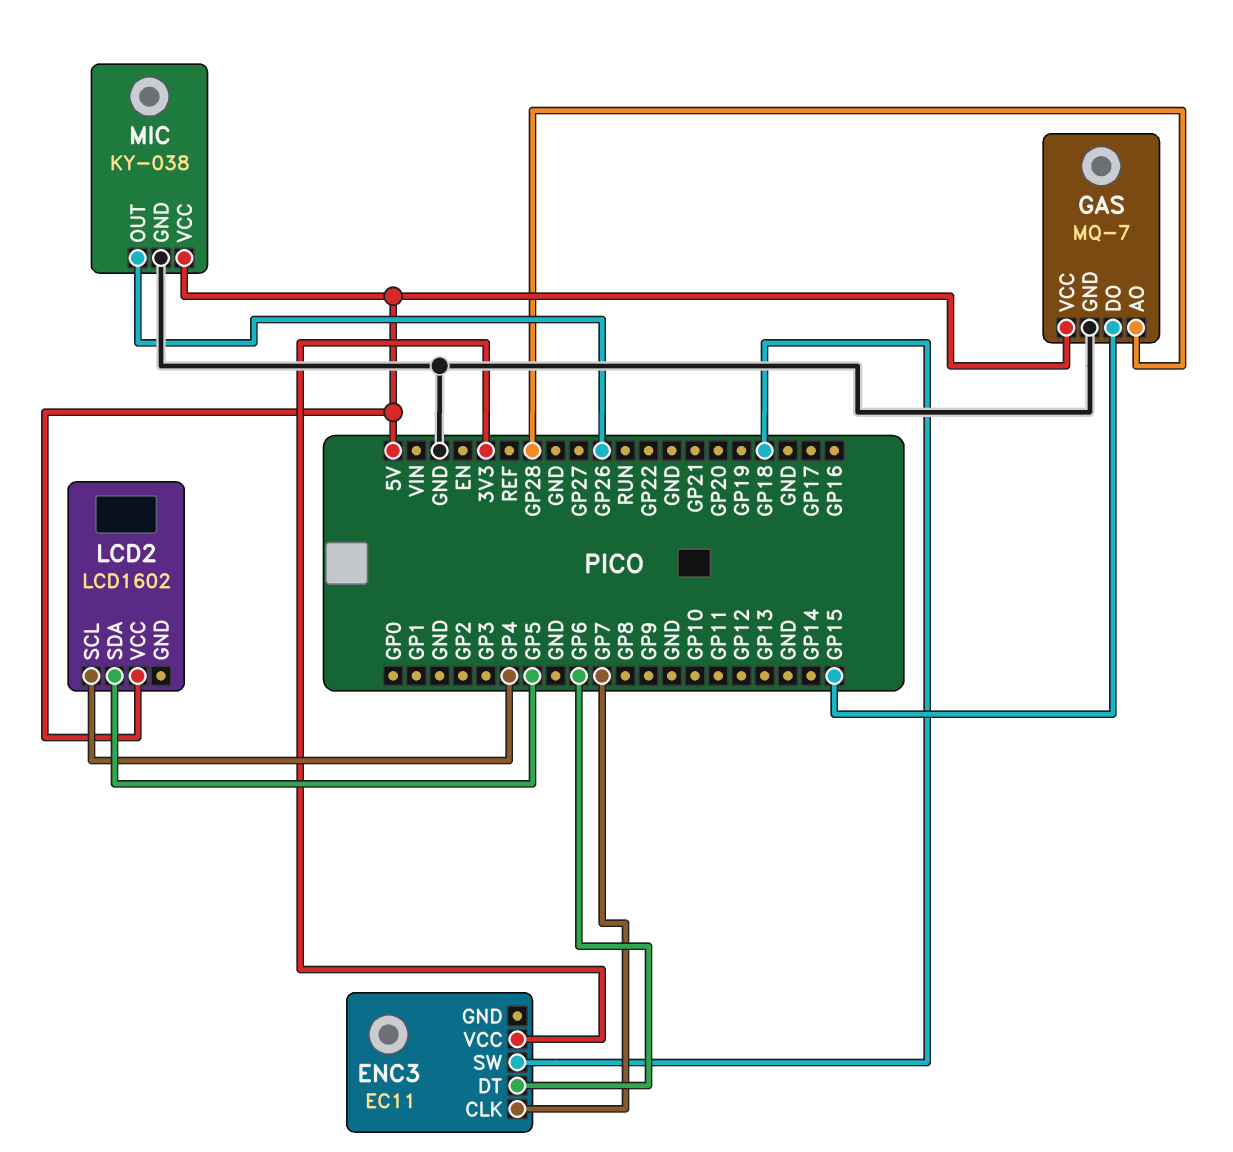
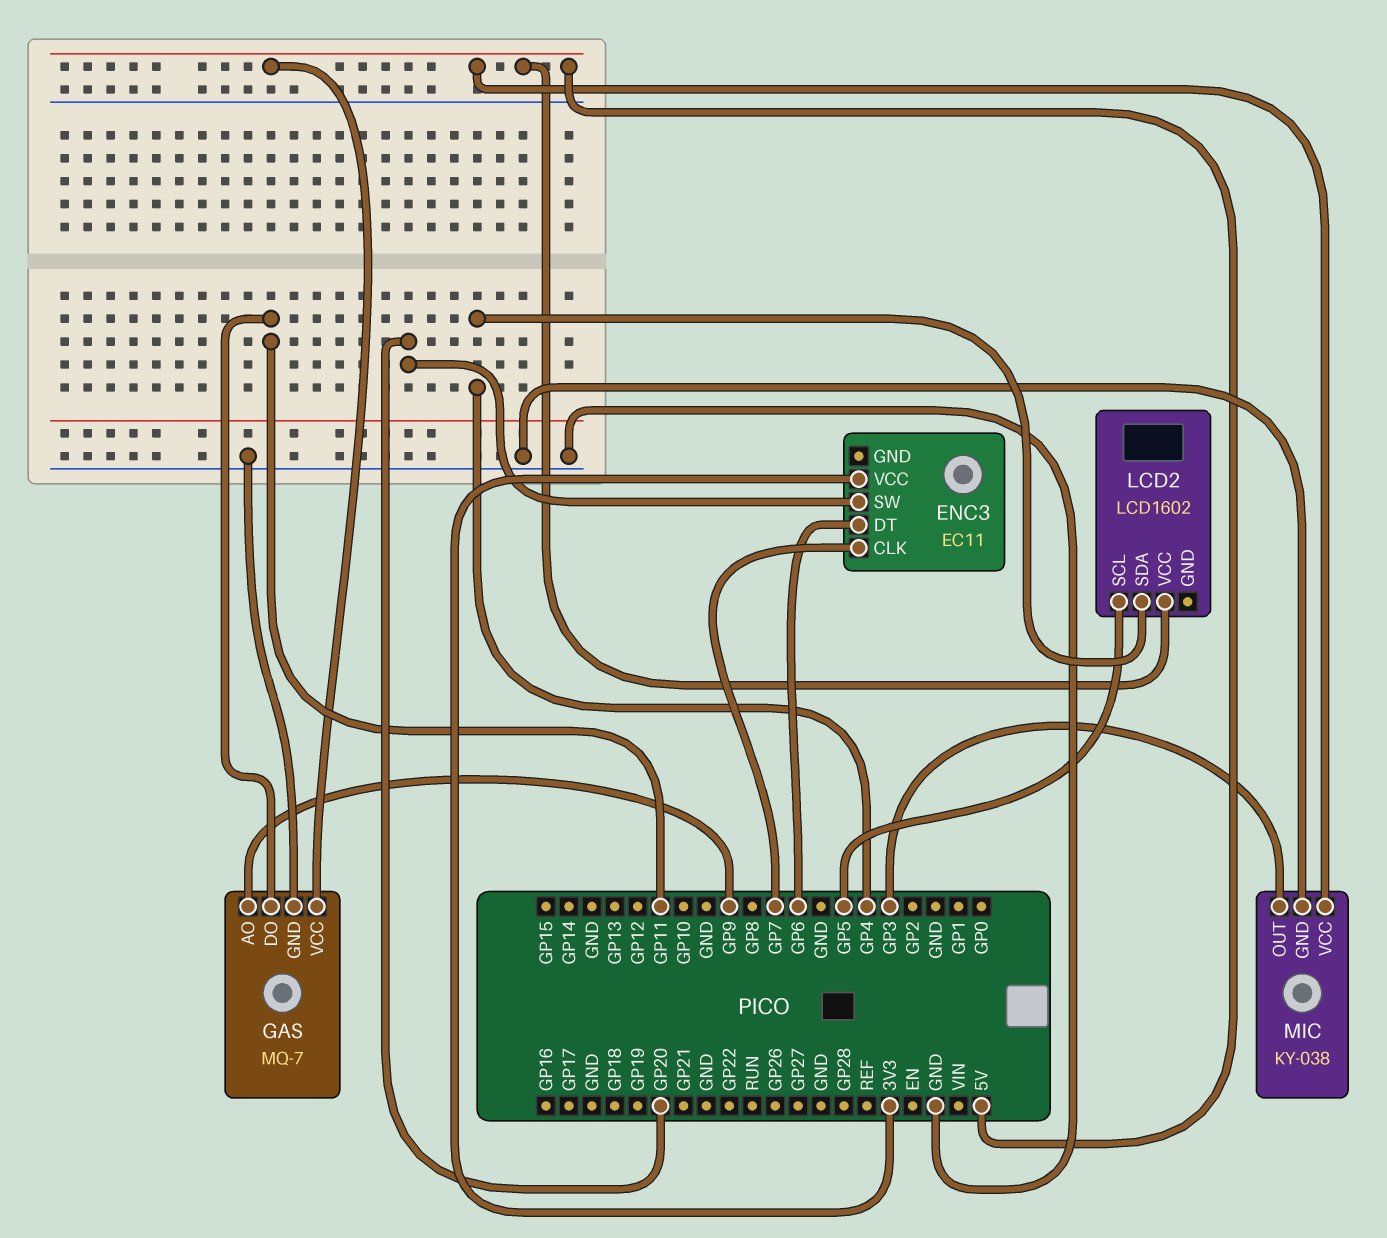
ENC3 pin SW: GP18 -> GP20
GAS pin AO: GP28 -> GP9
GAS pin DO: GP15 -> GP11
LCD2 pin SCL: GP4 -> GP5
LCD2 pin SDA: GP5 -> GP4
MIC pin OUT: GP26 -> GP3

